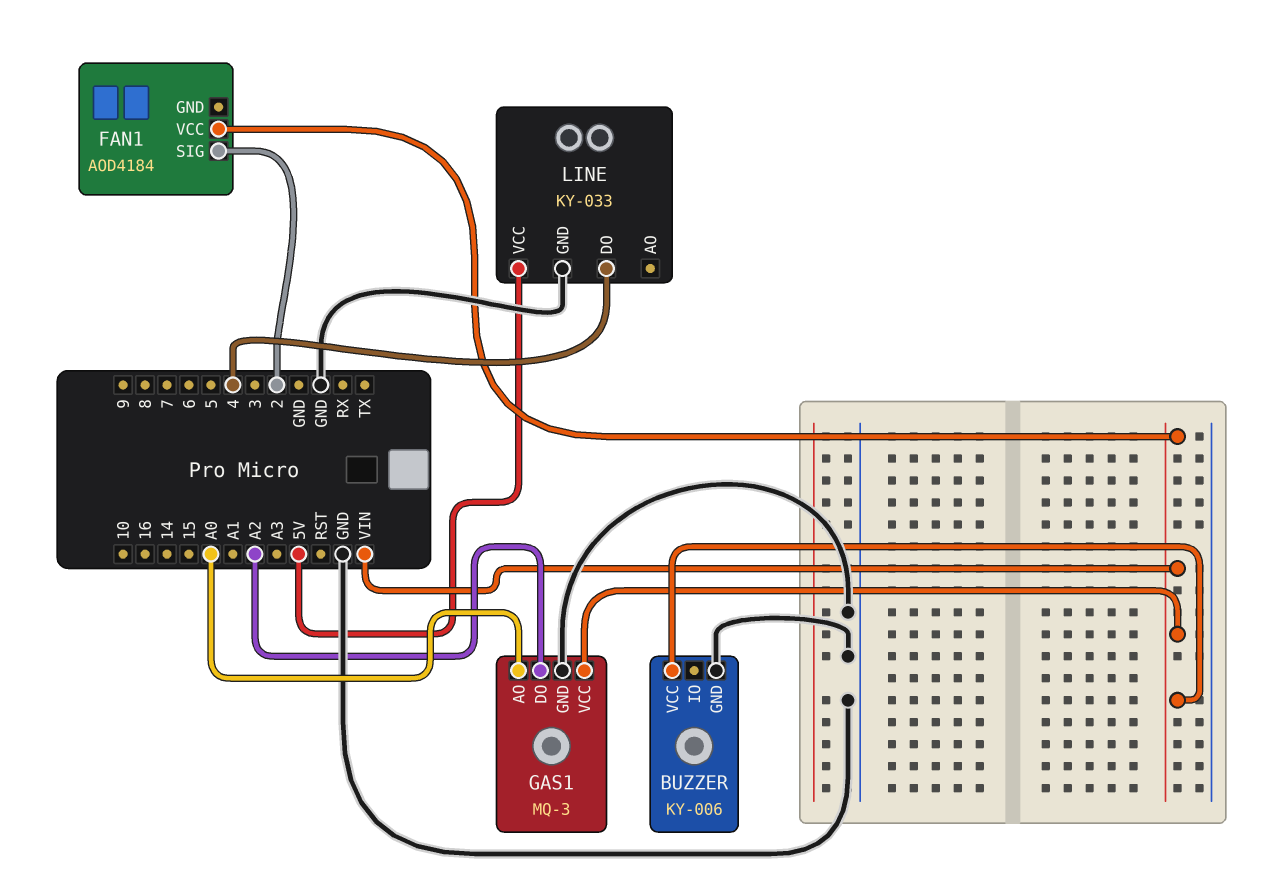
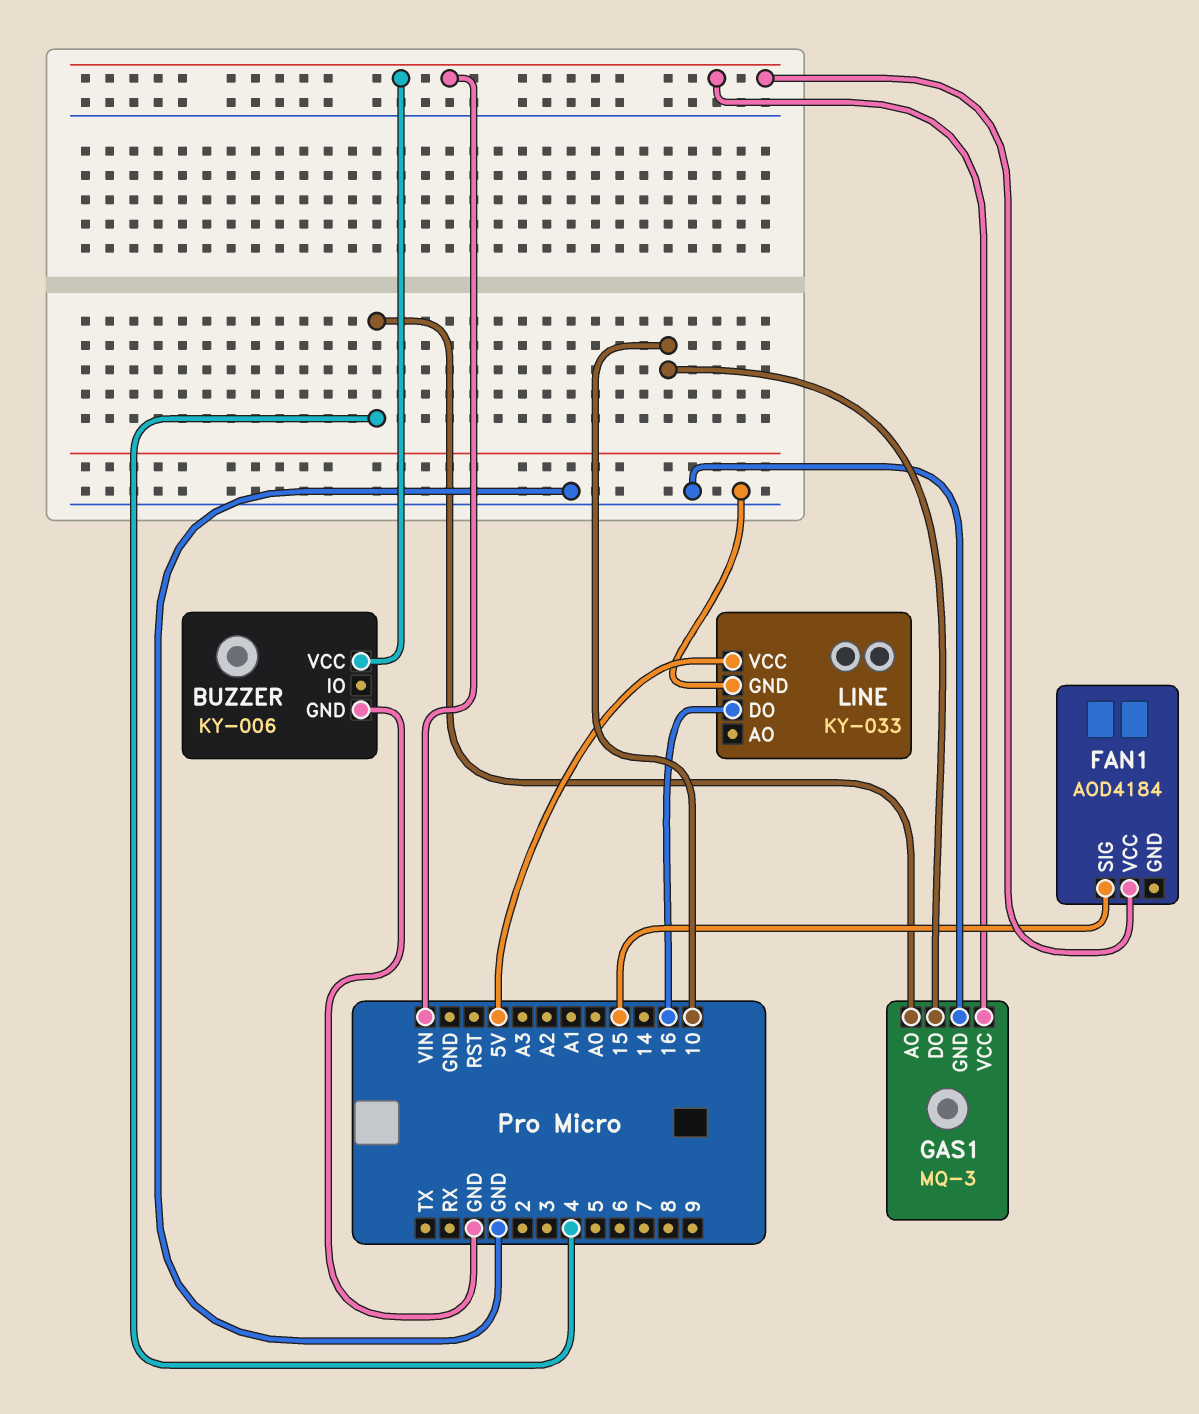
FAN1 pin SIG: 2 -> 15
GAS1 pin AO: A0 -> 4
GAS1 pin DO: A2 -> 10
LINE pin DO: 4 -> 16

